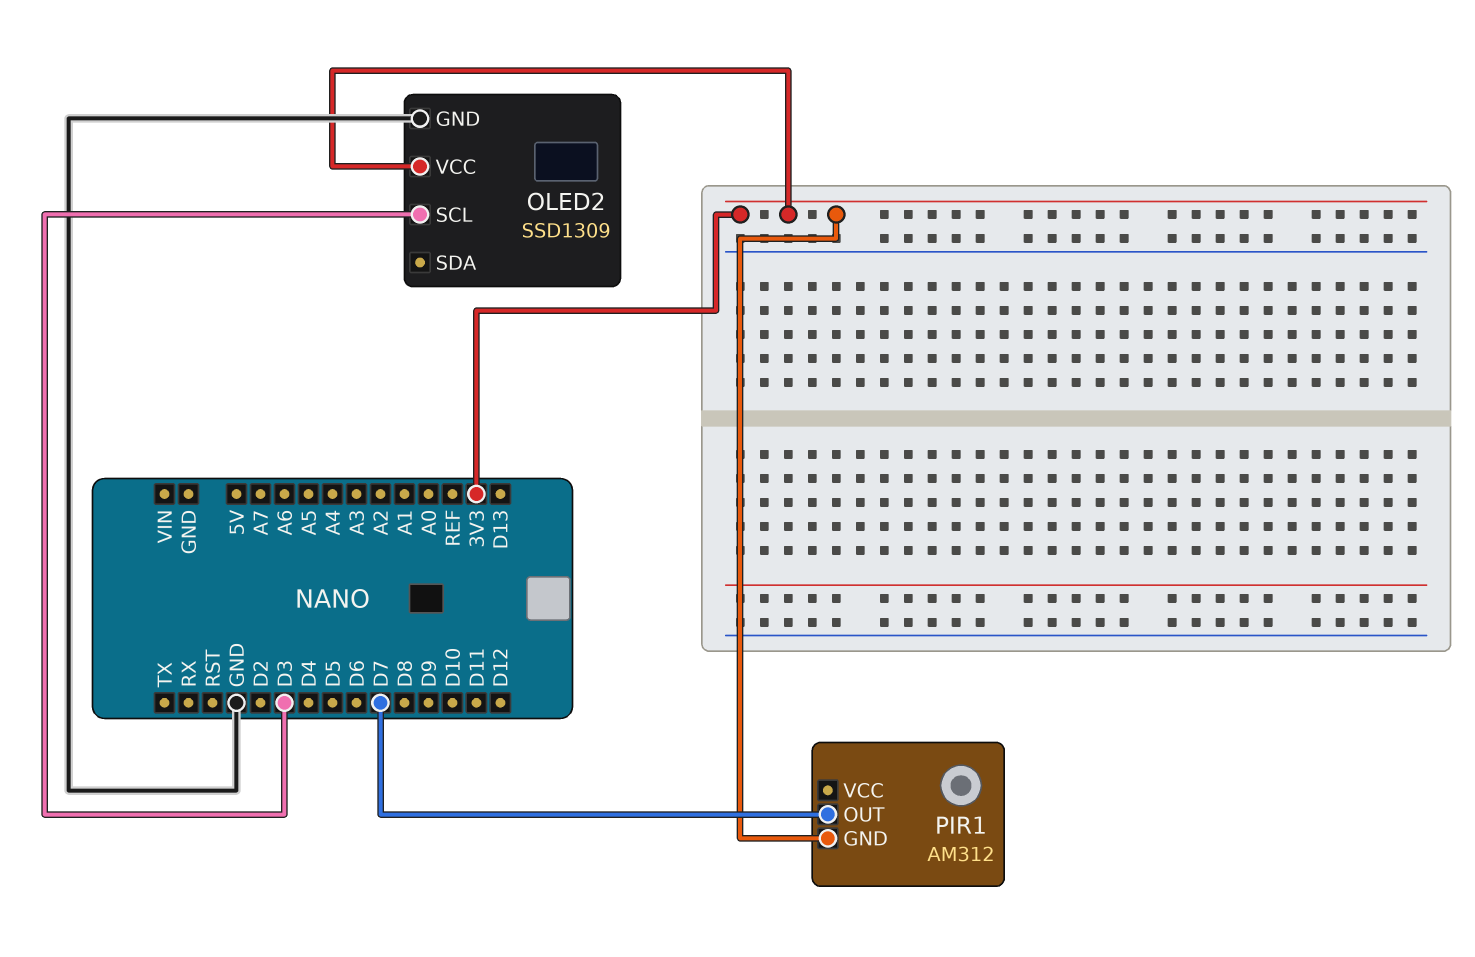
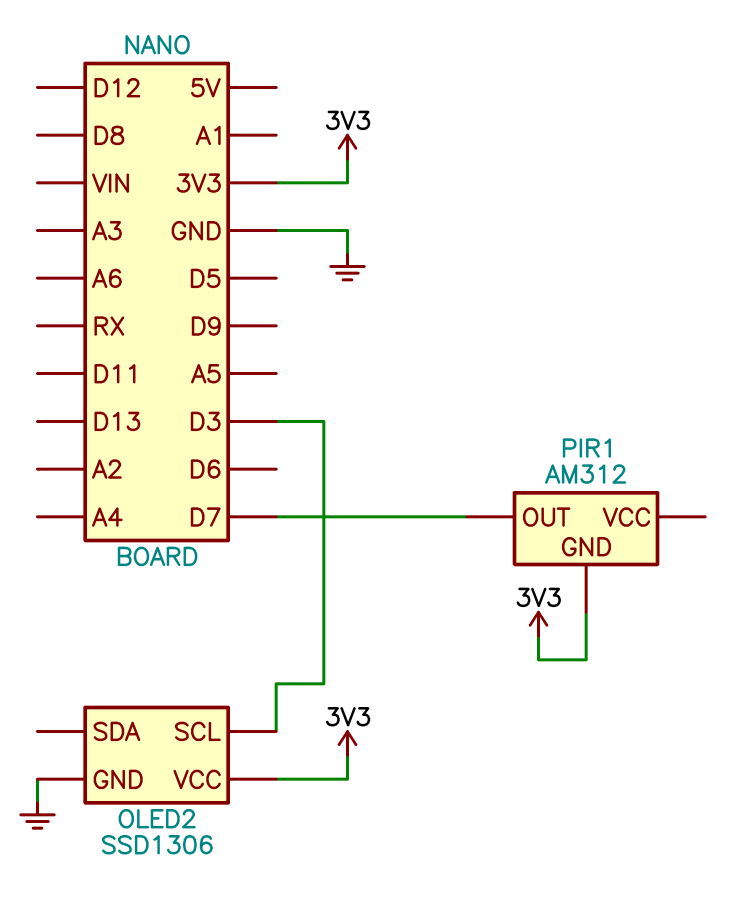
OLED2: SSD1309 -> SSD1306

